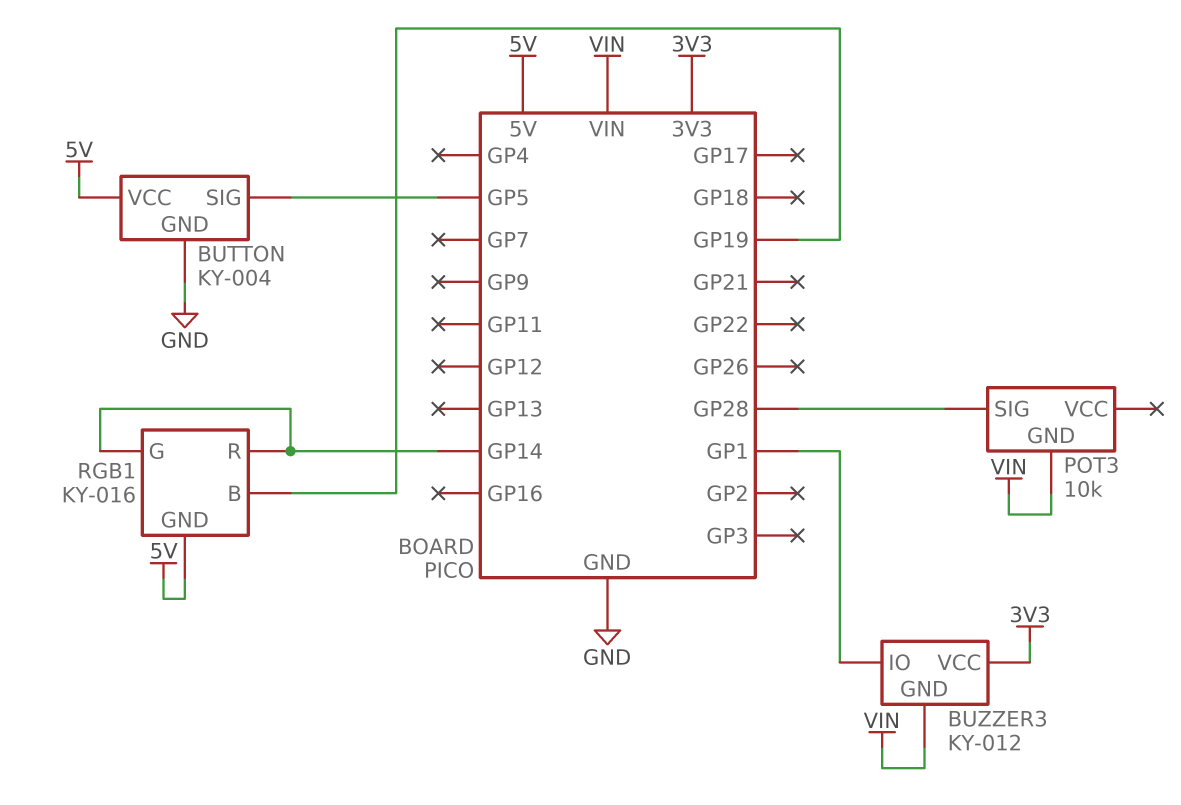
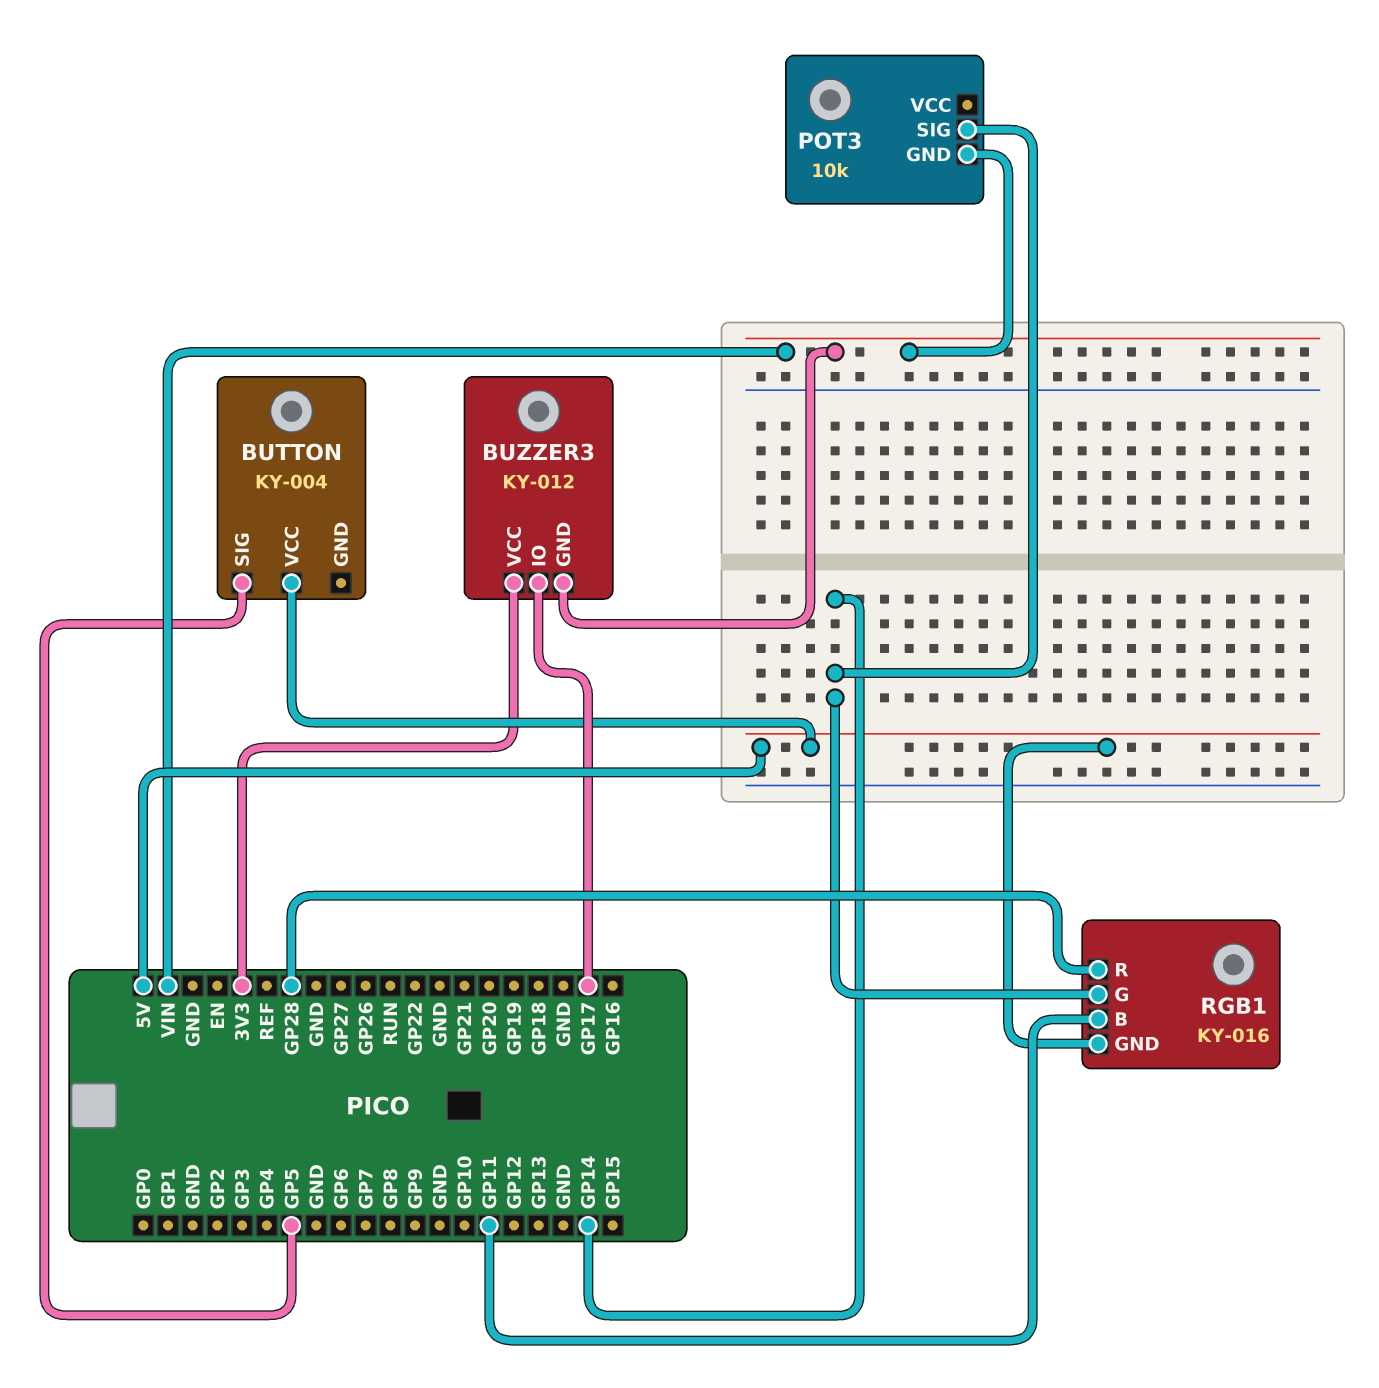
BUTTON pin GND: GND -> none
BUZZER3 pin IO: GP1 -> GP17
POT3 pin SIG: GP28 -> GP14
RGB1 pin B: GP19 -> GP11
RGB1 pin R: GP14 -> GP28

